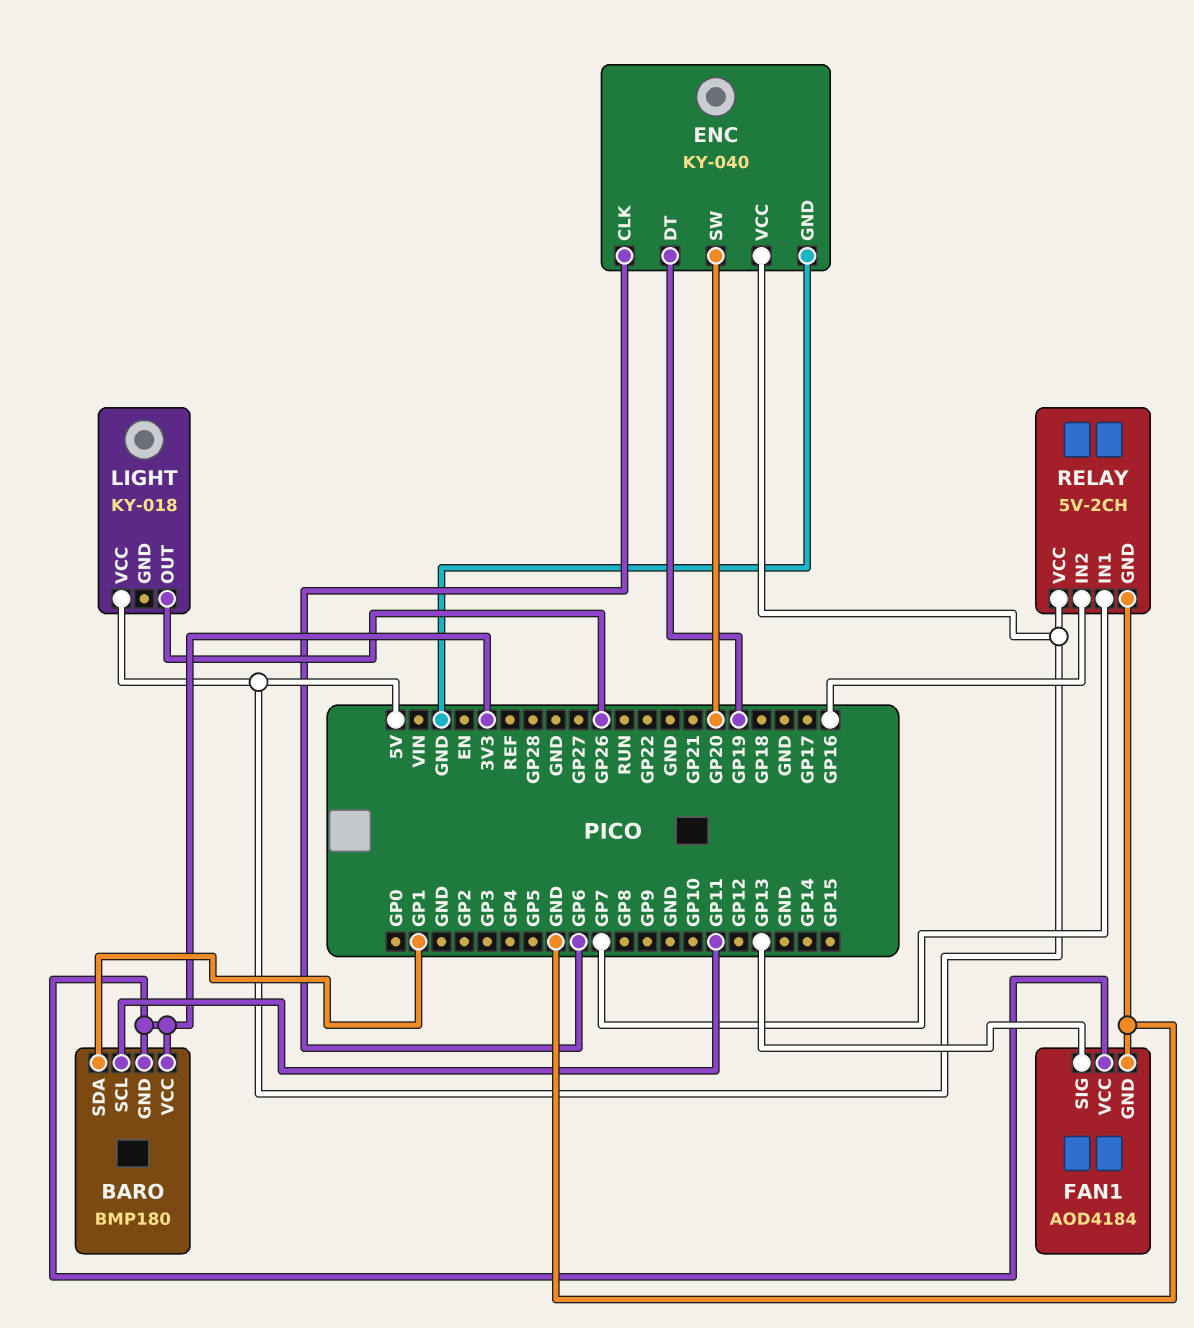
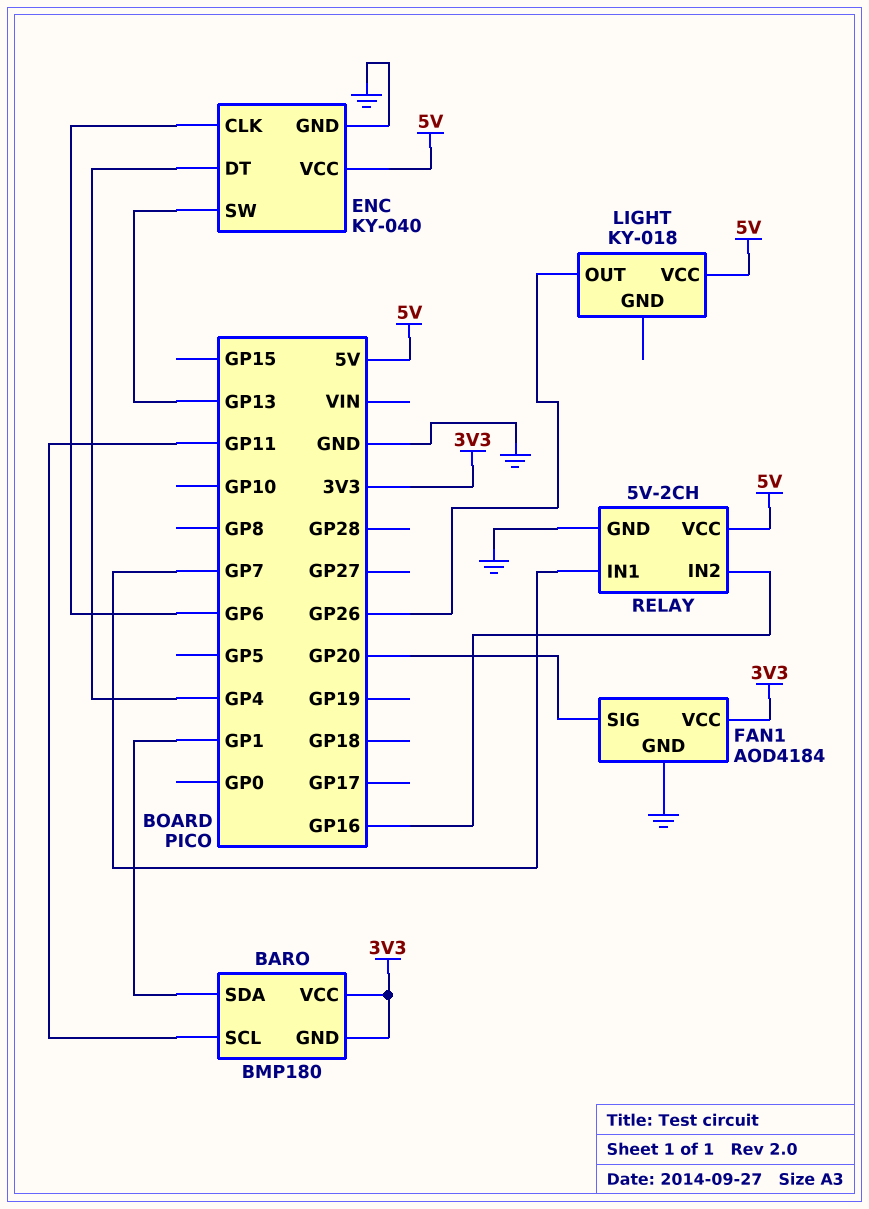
ENC pin DT: GP19 -> GP4
ENC pin SW: GP20 -> GP13
FAN1 pin SIG: GP13 -> GP20

